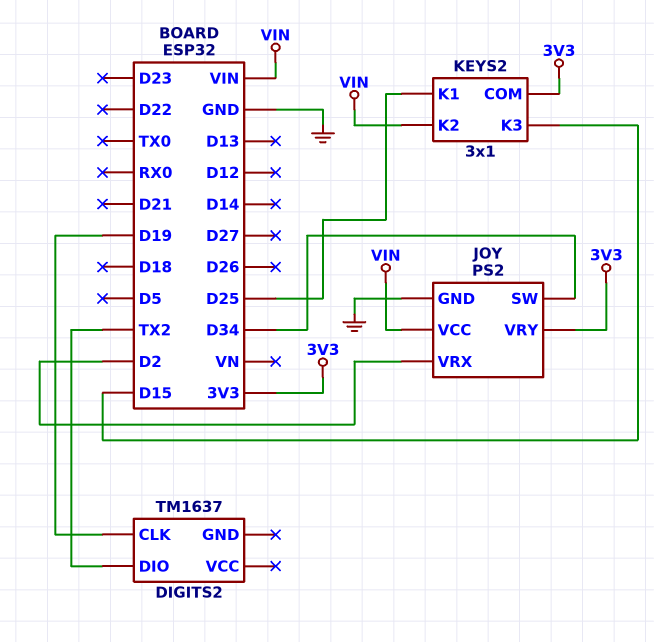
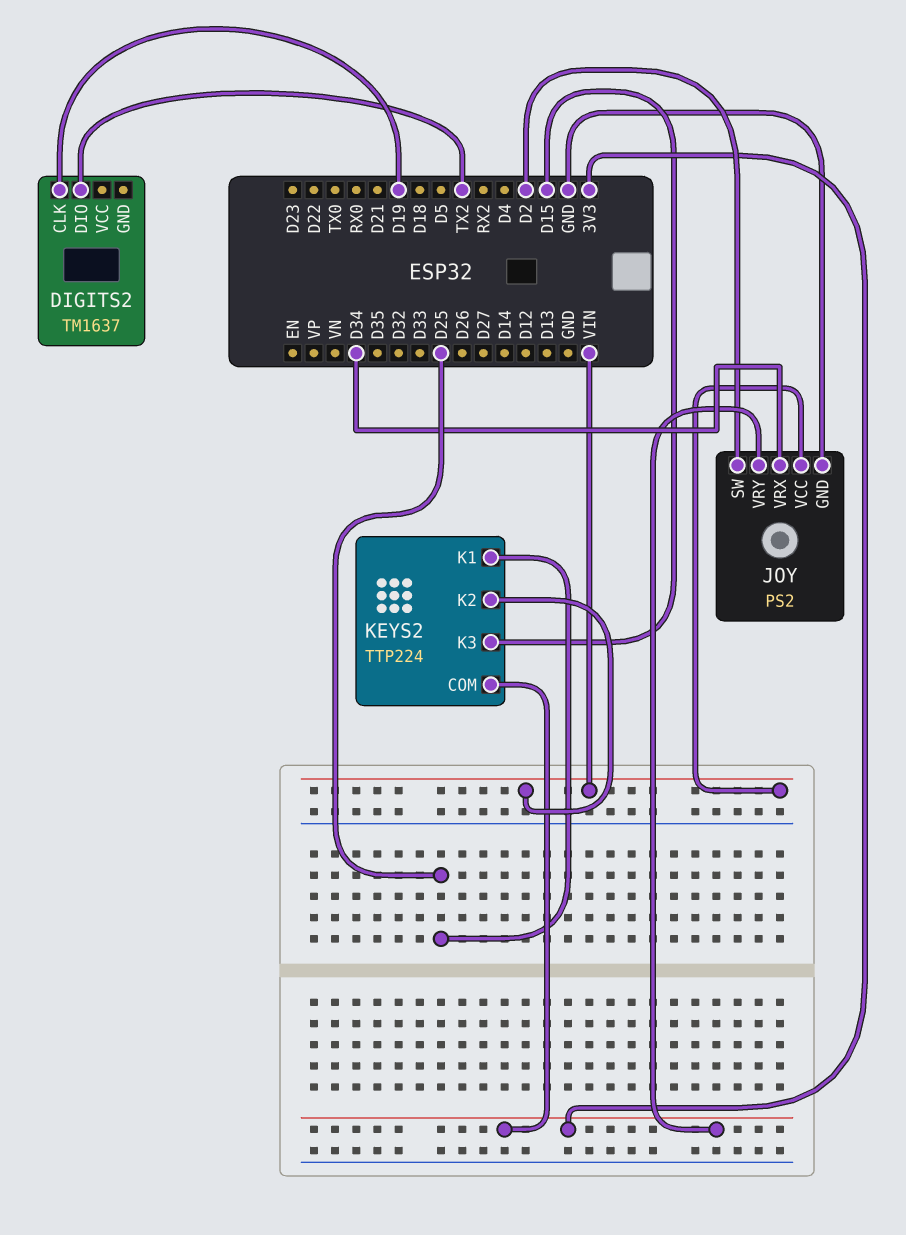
JOY pin SW: D34 -> D2
JOY pin VRX: D2 -> D34
KEYS2: 3x1 -> TTP224

